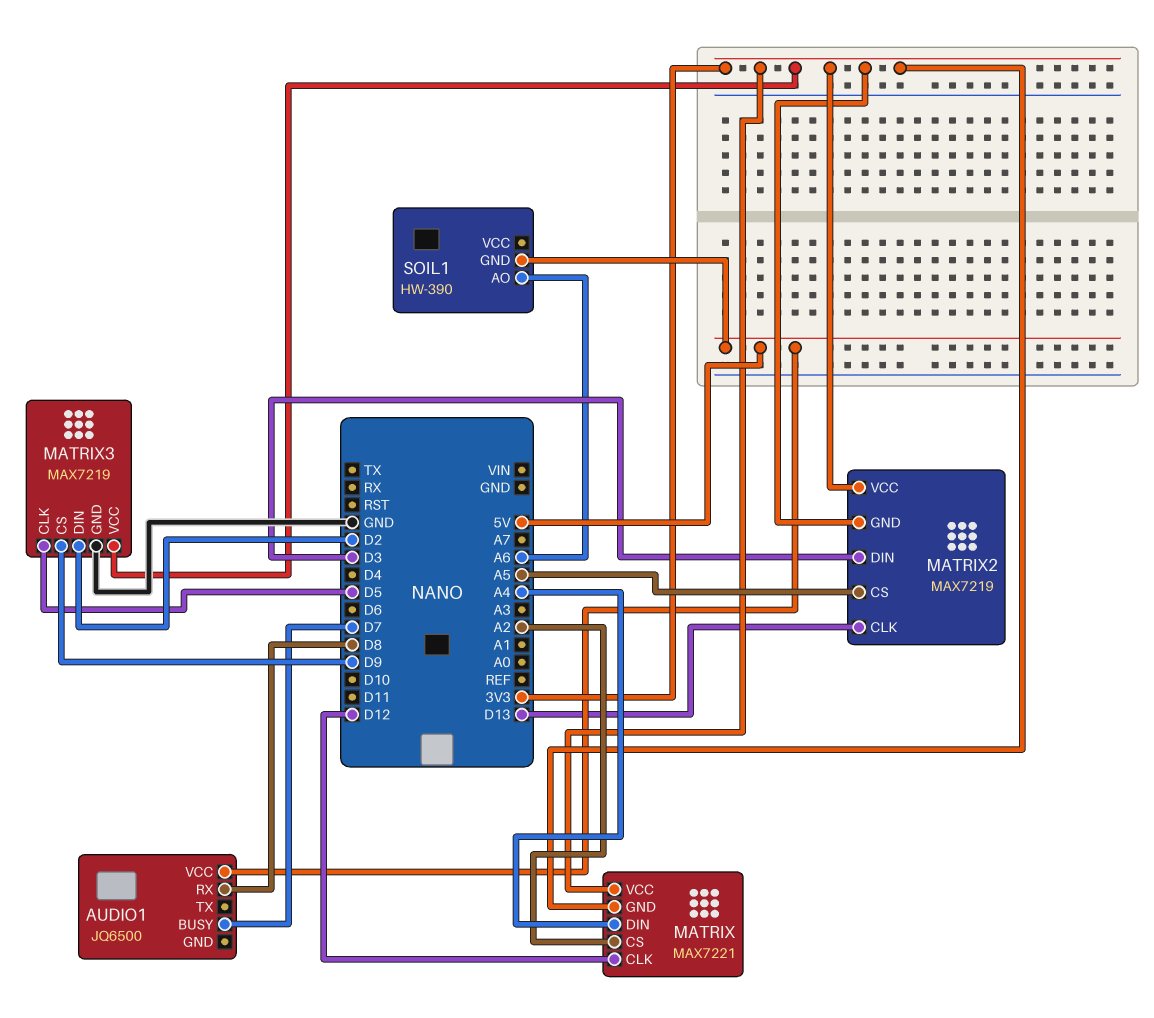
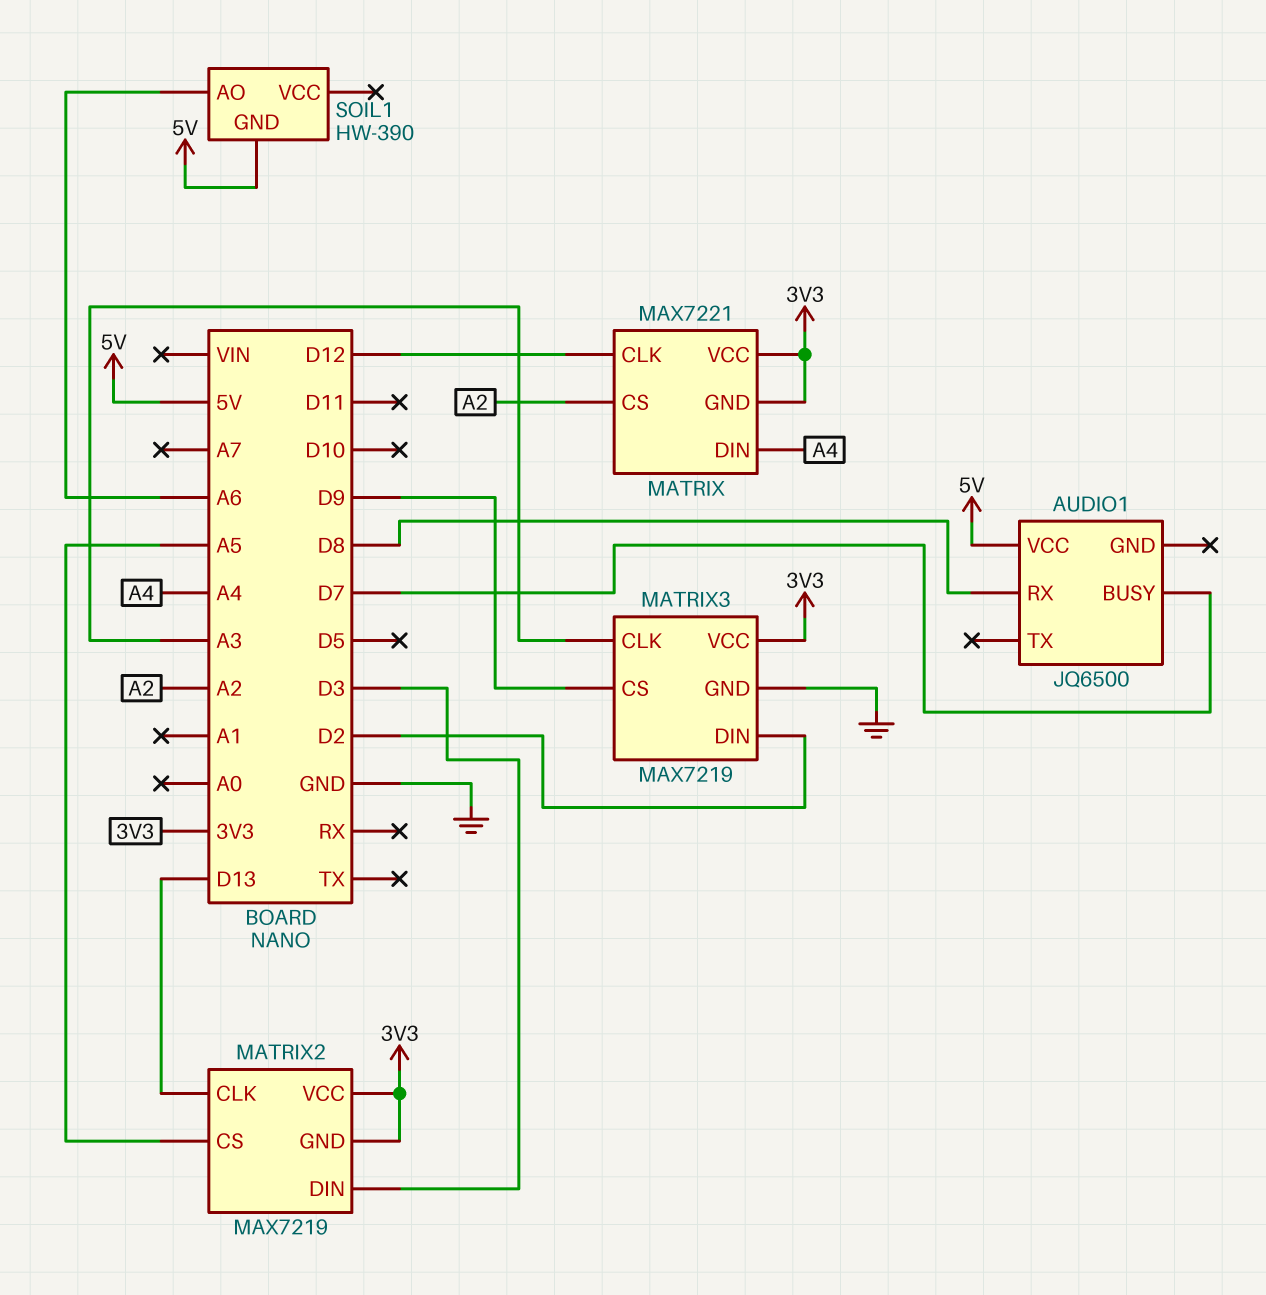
MATRIX3 pin CLK: D5 -> A3

